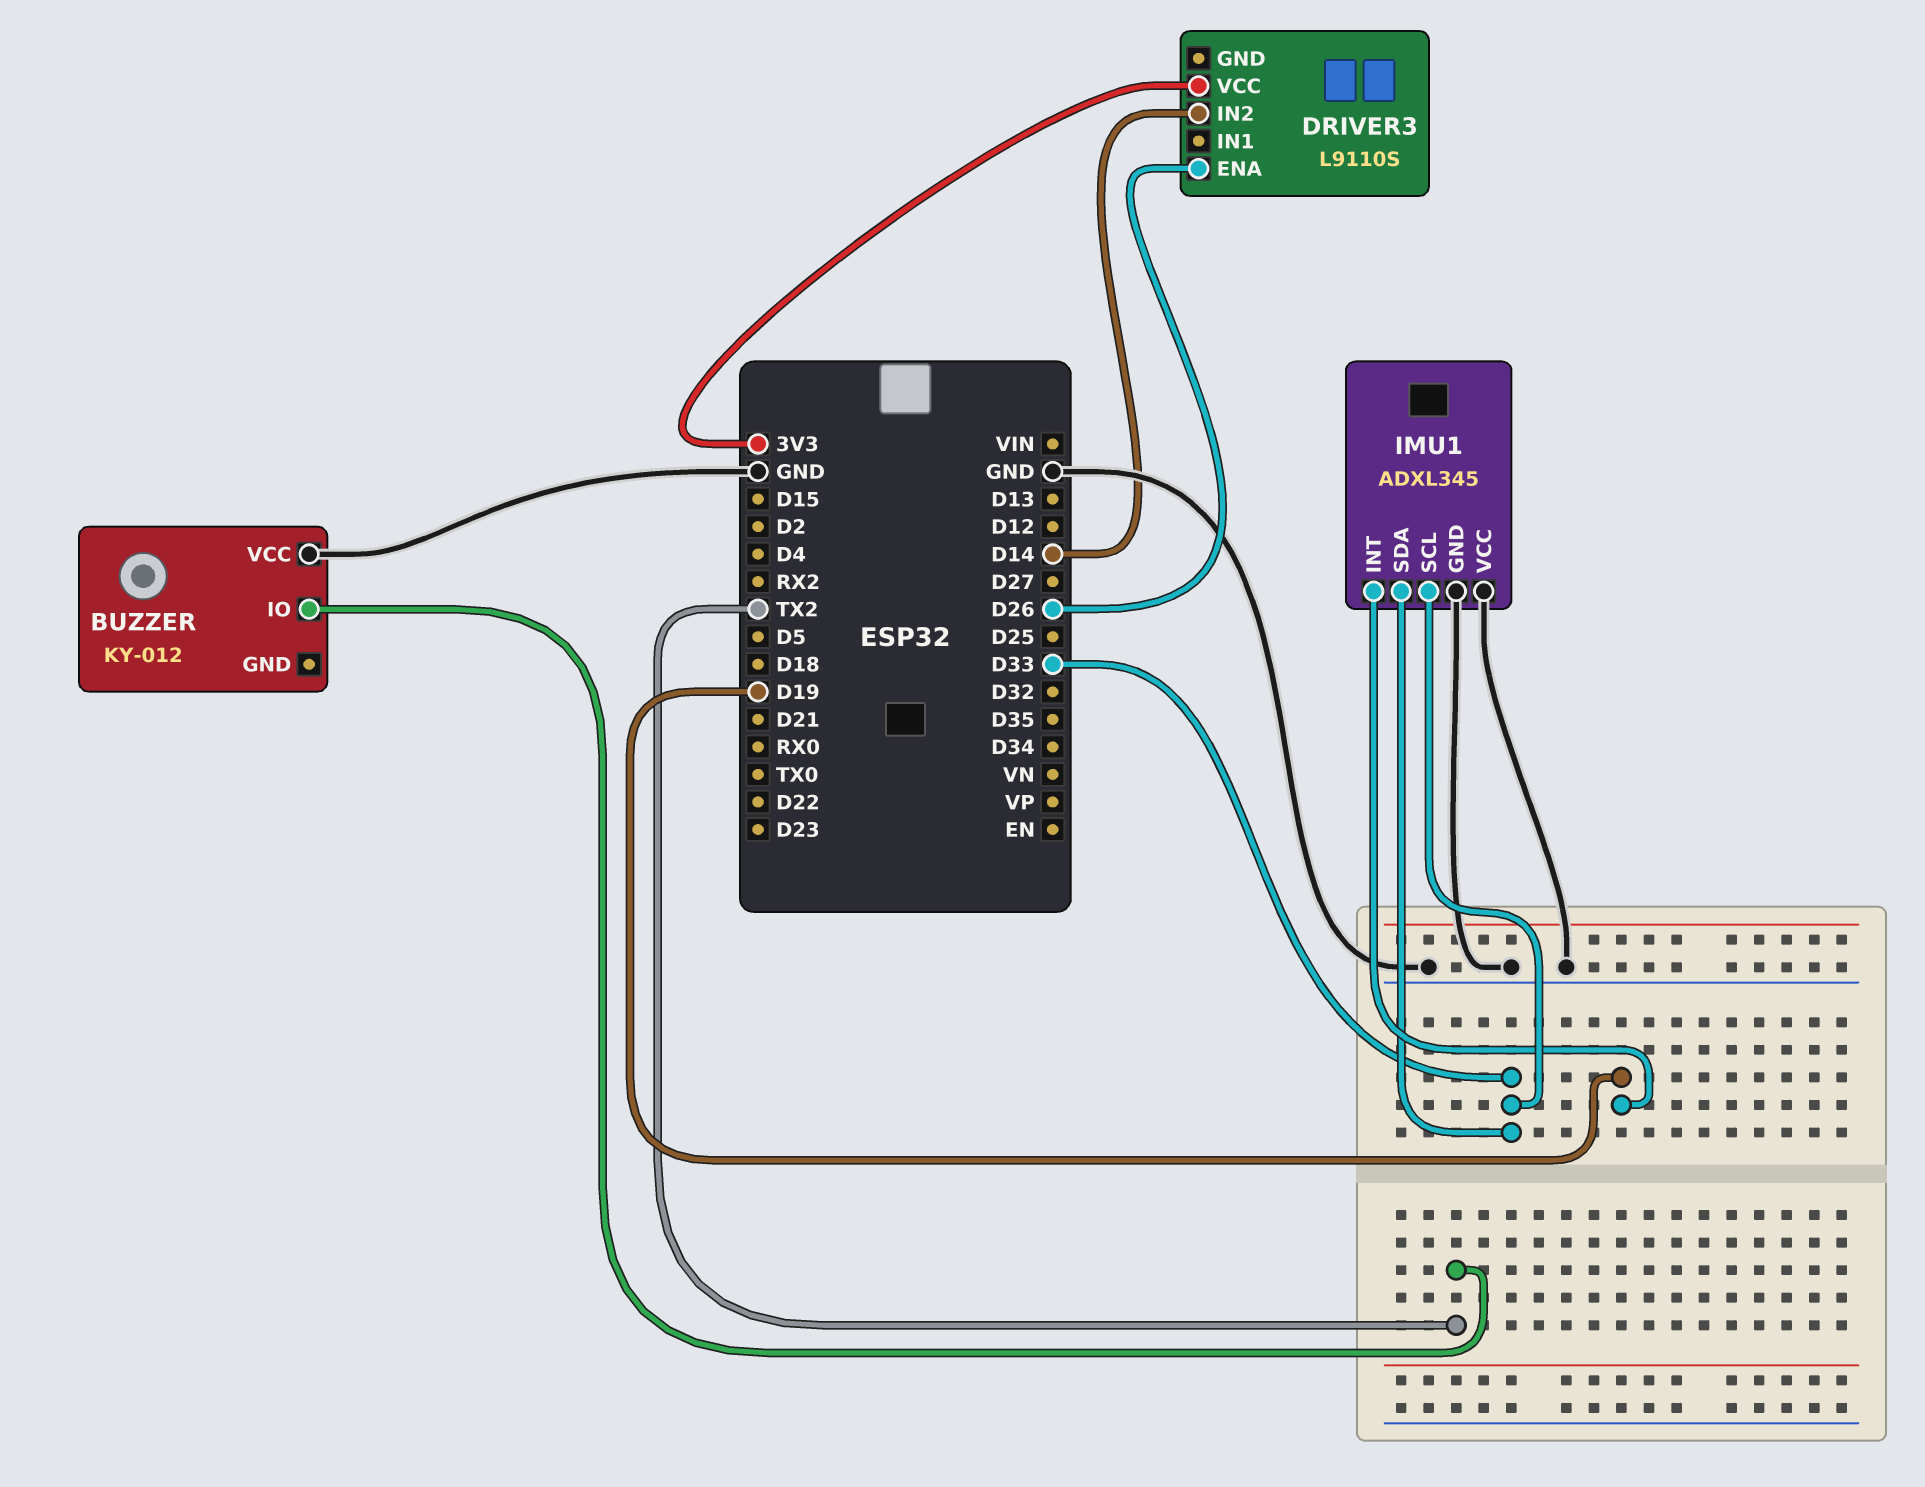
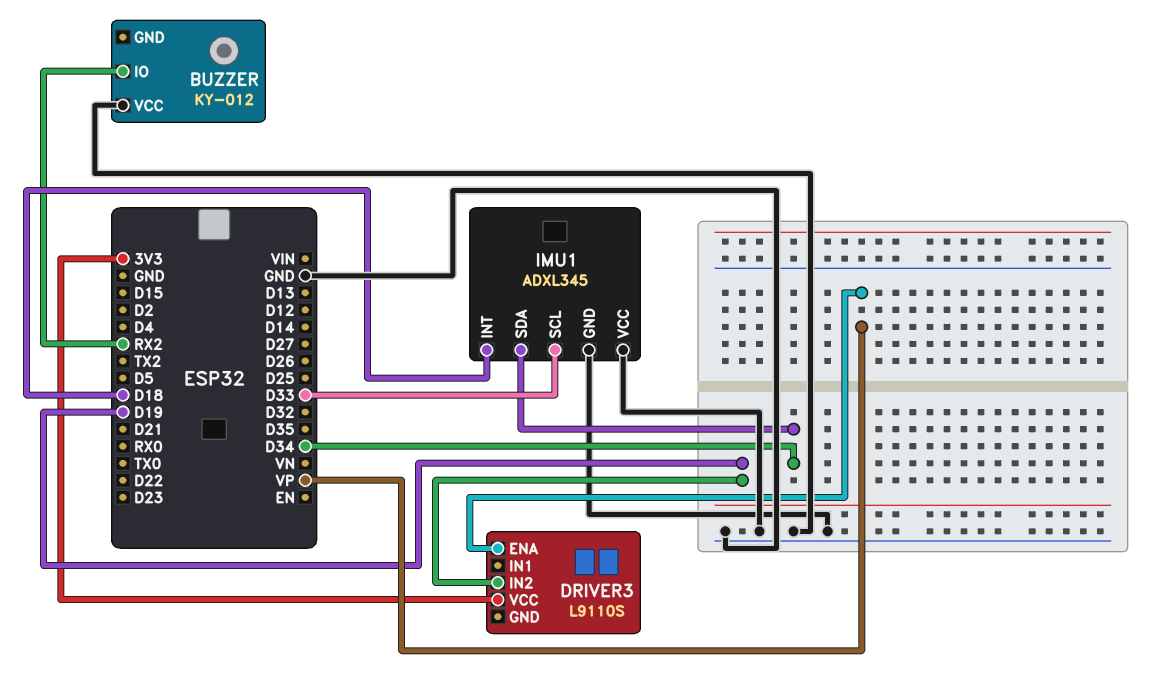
BUZZER pin IO: TX2 -> RX2
DRIVER3 pin ENA: D26 -> VP
DRIVER3 pin IN2: D14 -> D19
IMU1 pin INT: D19 -> D18
IMU1 pin SDA: D33 -> D34

